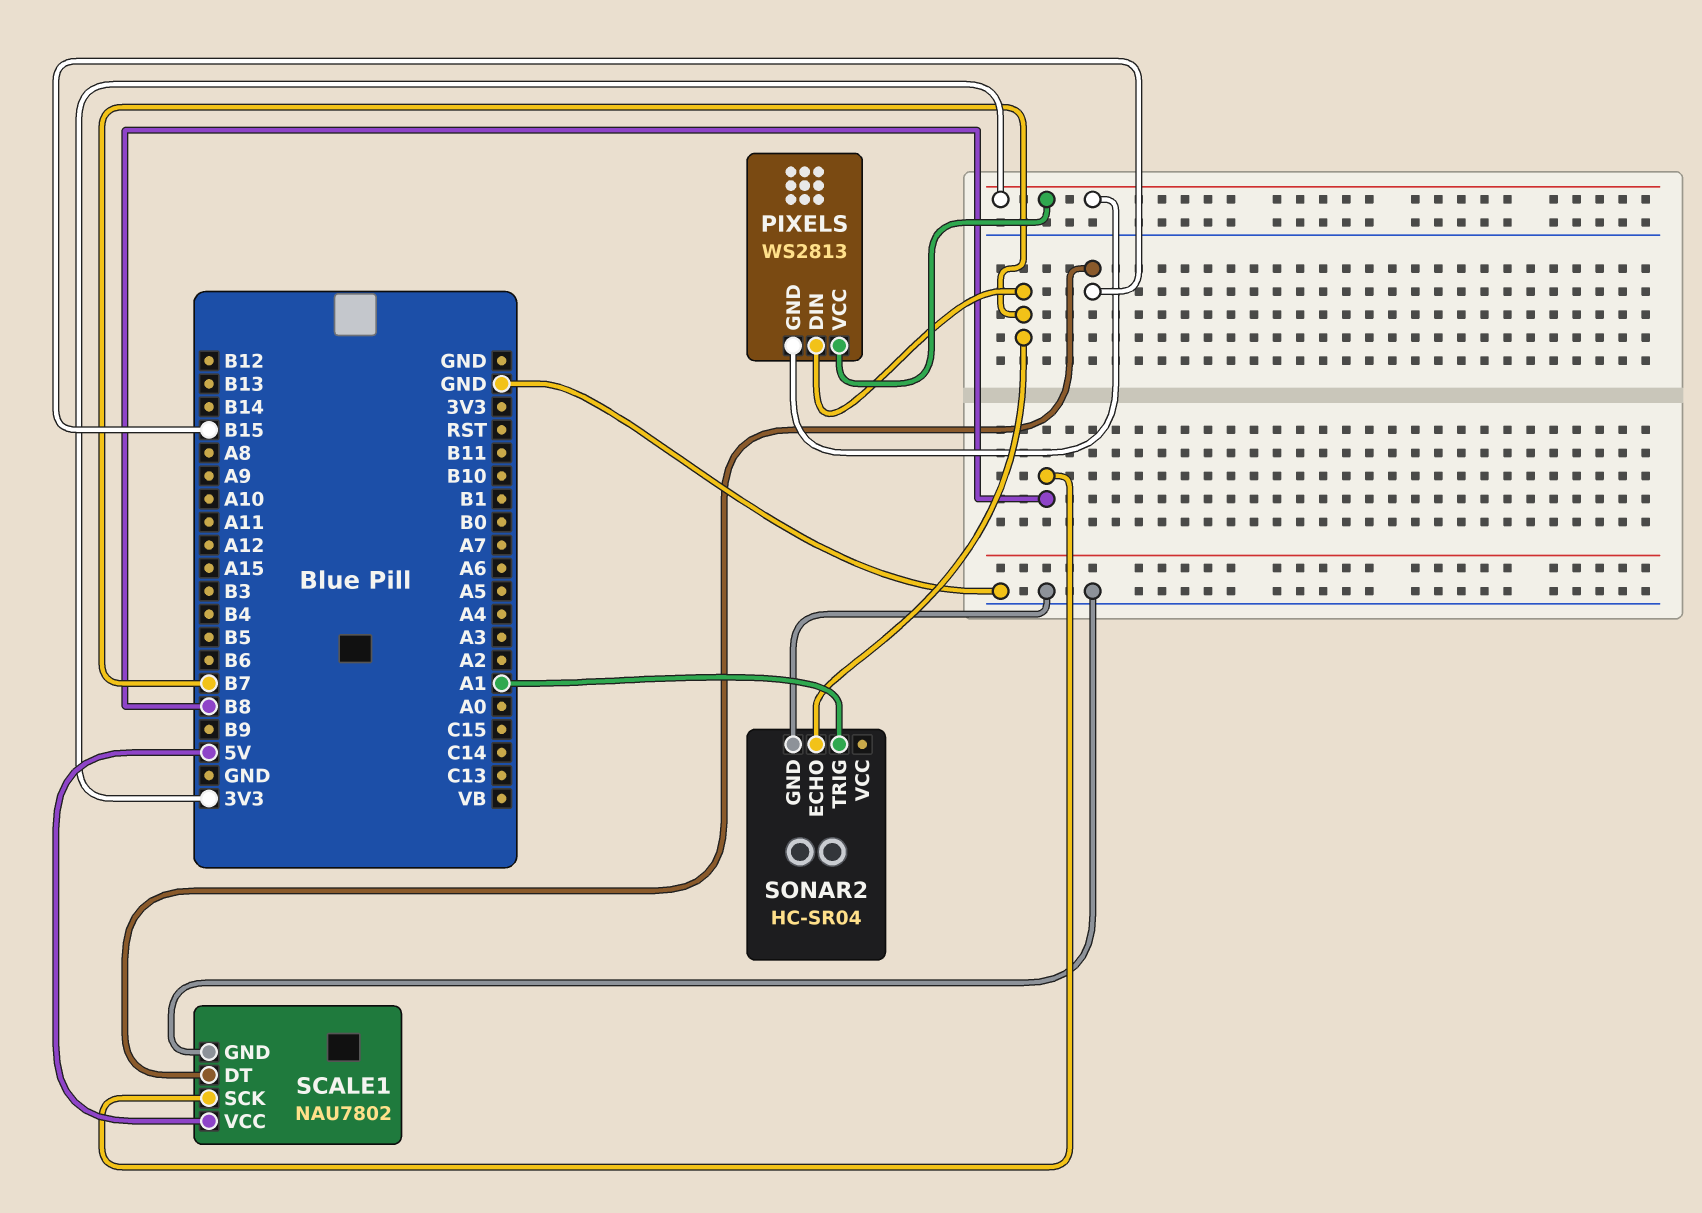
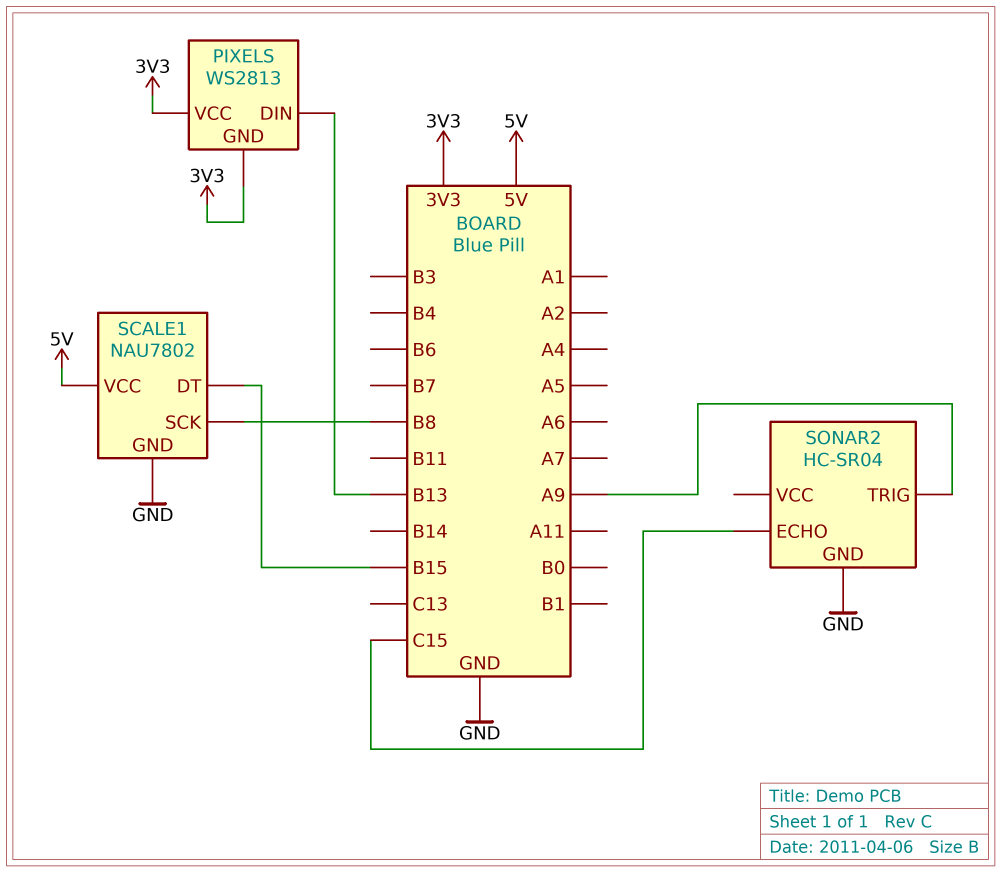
PIXELS pin DIN: B7 -> B13
SONAR2 pin ECHO: B7 -> C15
SONAR2 pin TRIG: A1 -> A9

